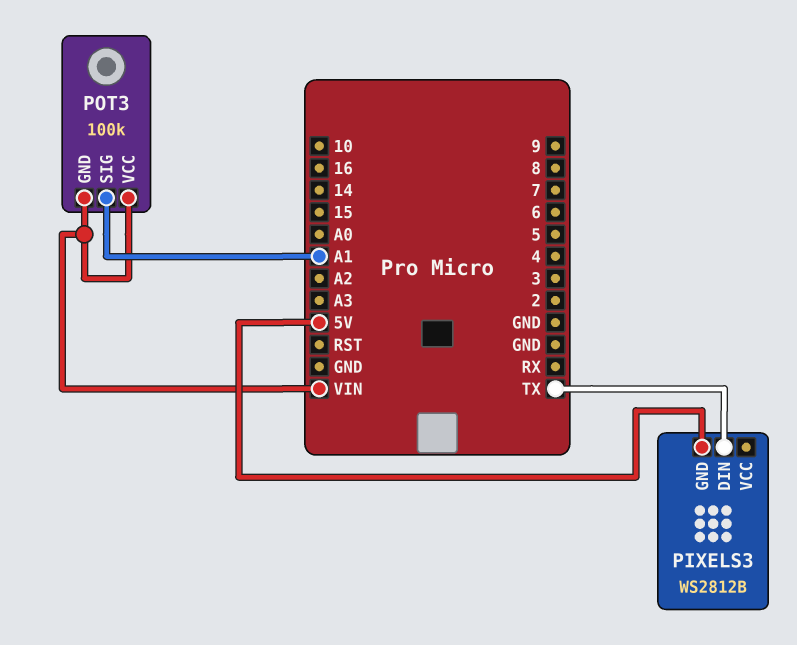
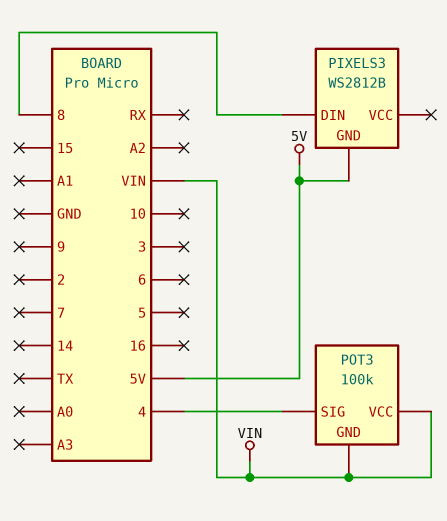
PIXELS3 pin DIN: TX -> 8
POT3 pin SIG: A1 -> 4

